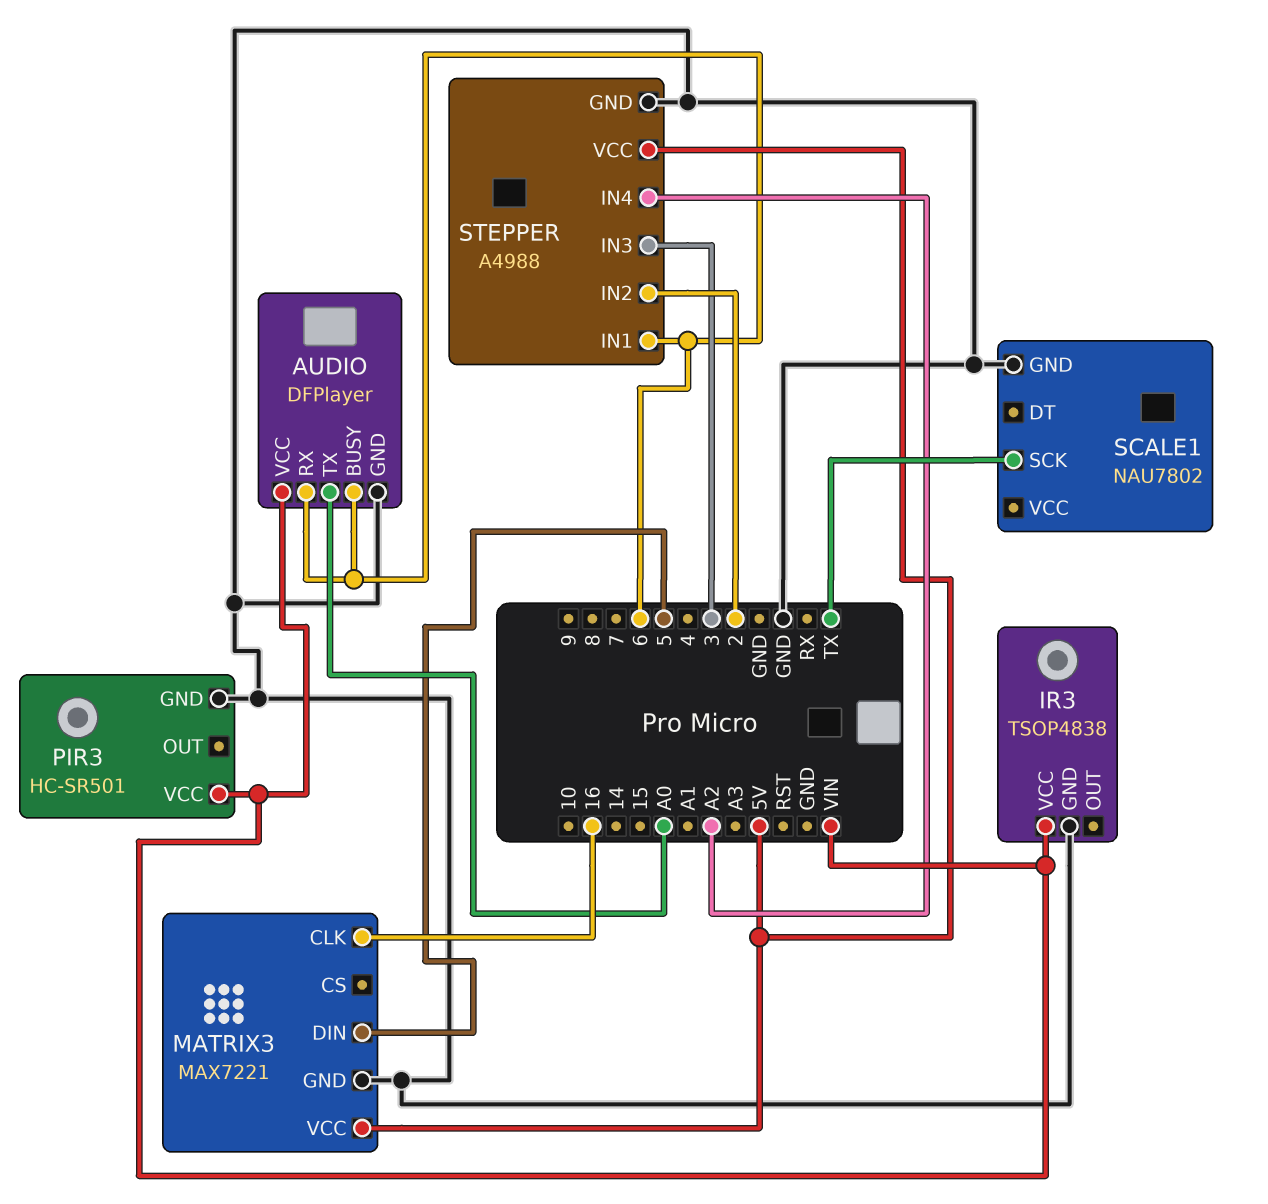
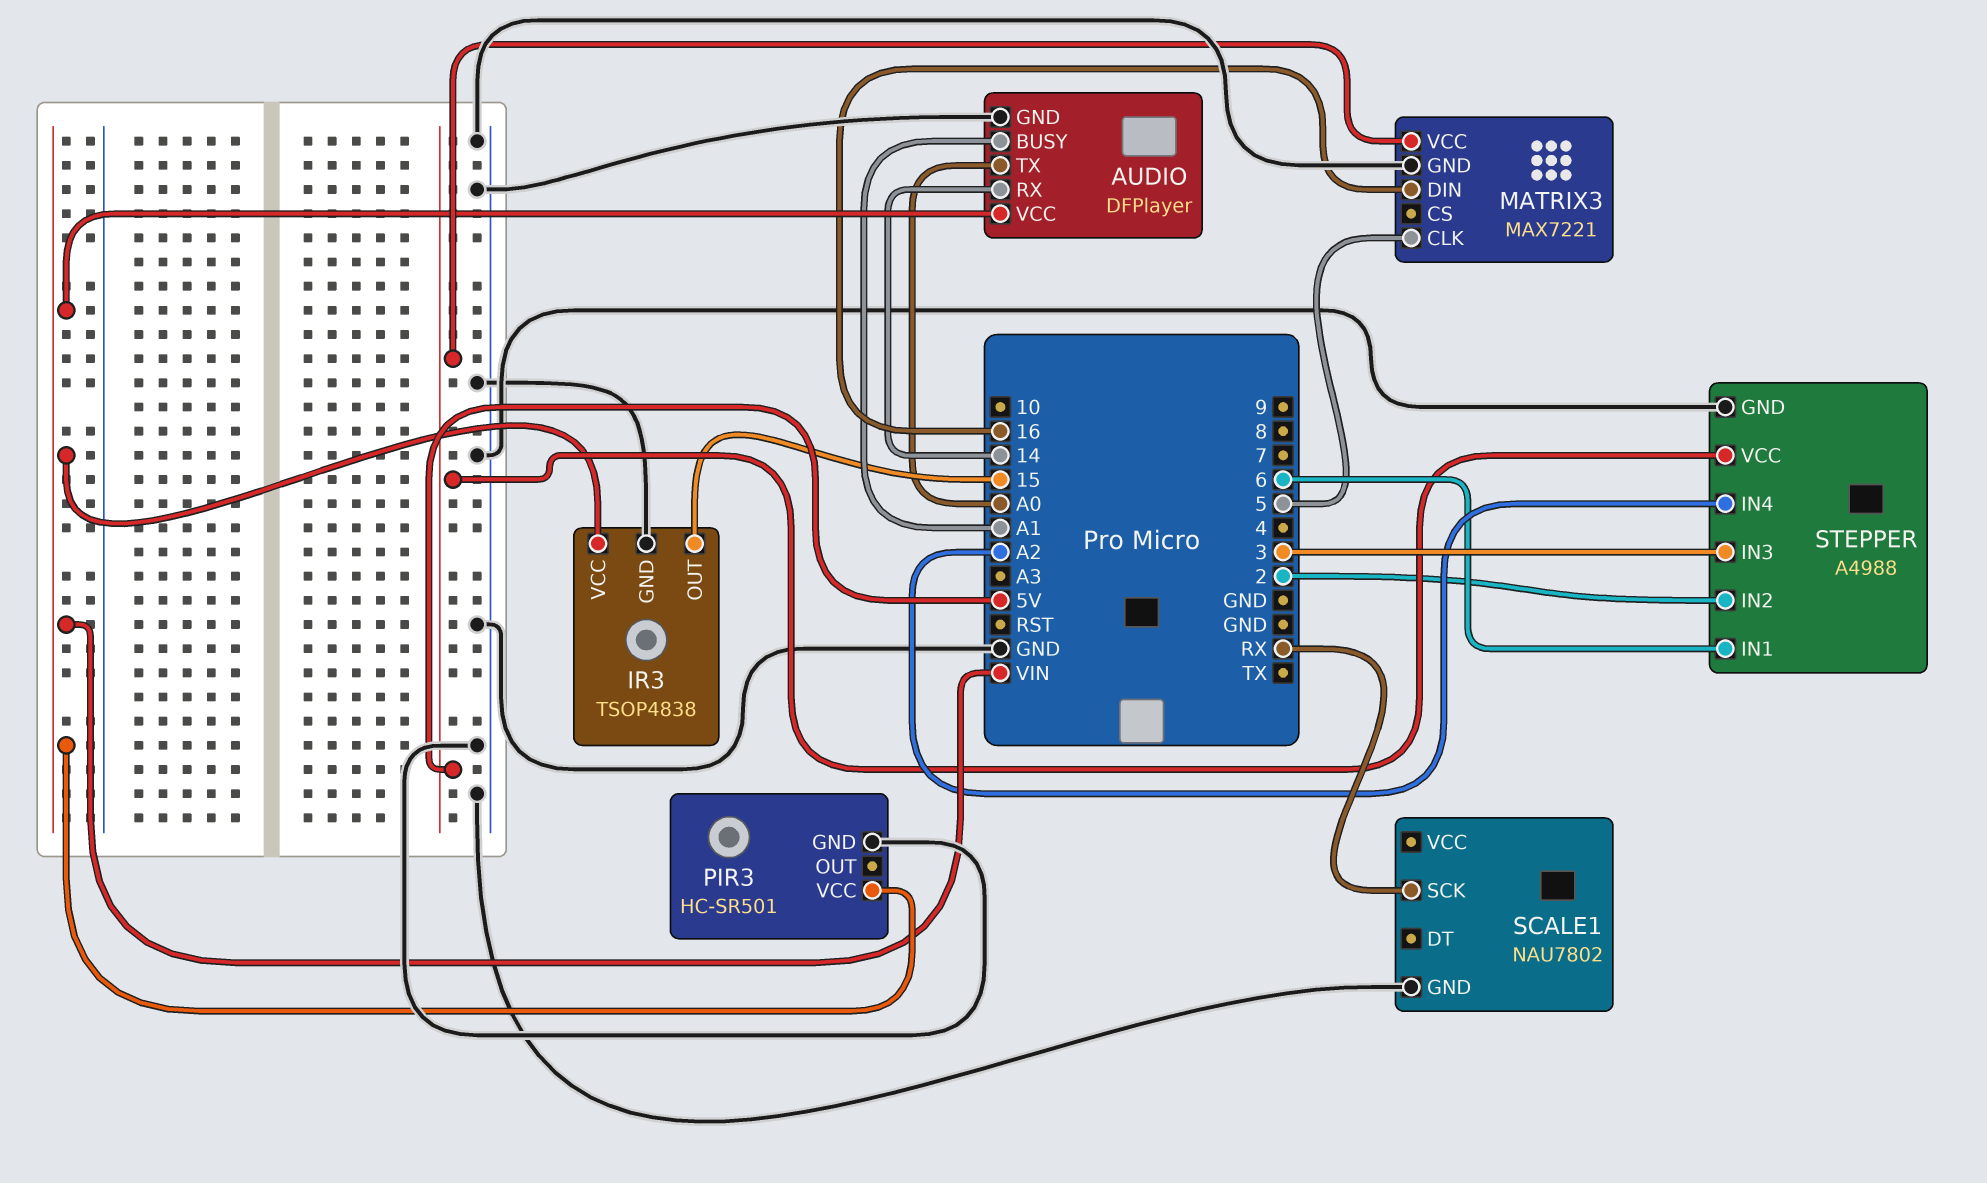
AUDIO pin BUSY: 6 -> A1
AUDIO pin RX: 6 -> 14
IR3 pin OUT: none -> 15
MATRIX3 pin CLK: 16 -> 5
MATRIX3 pin DIN: 5 -> 16
SCALE1 pin SCK: TX -> RX

